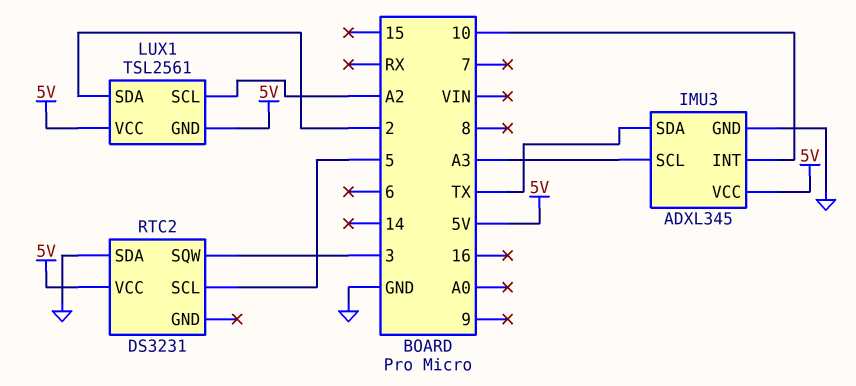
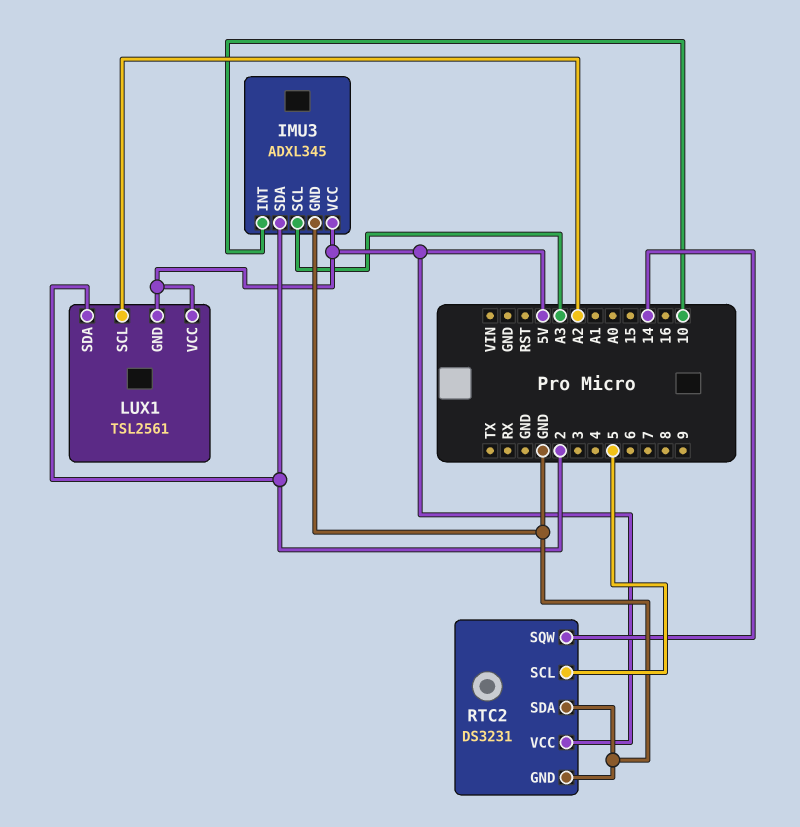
IMU3 pin SDA: TX -> 2
RTC2 pin GND: none -> GND
RTC2 pin SQW: 3 -> 14

